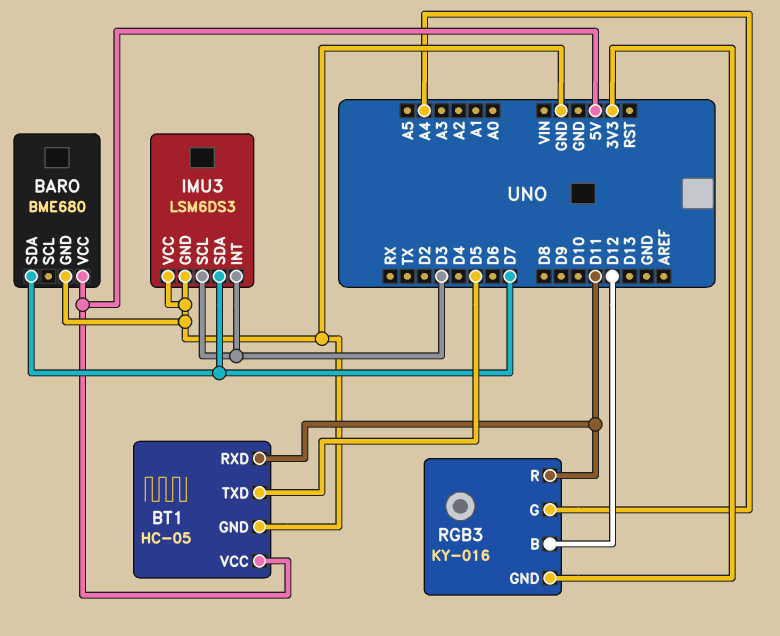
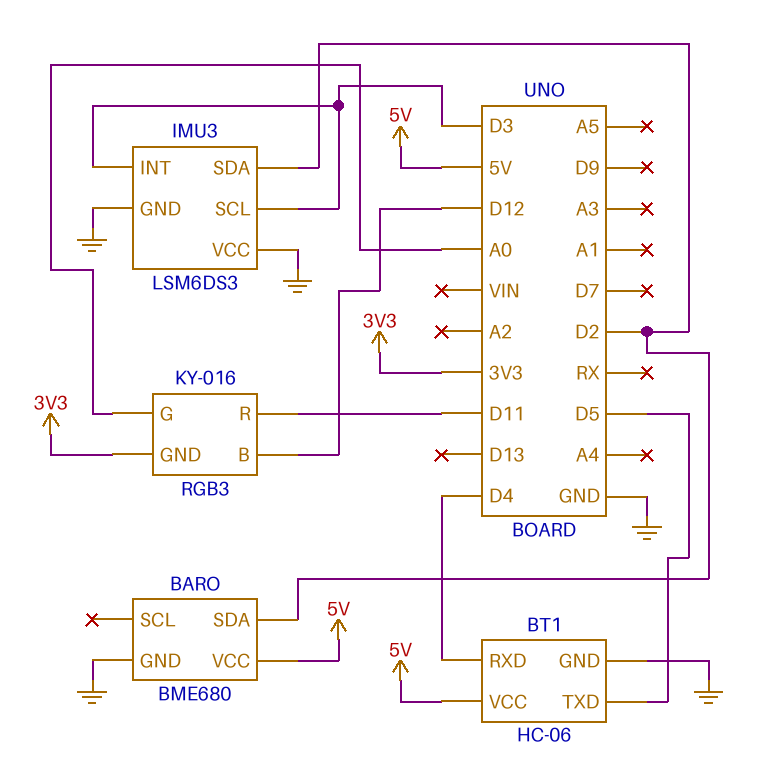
BARO pin SDA: D7 -> D2
BT1: HC-05 -> HC-06
BT1 pin RXD: D11 -> D4
IMU3 pin SDA: D7 -> D2
RGB3 pin G: A4 -> A0

